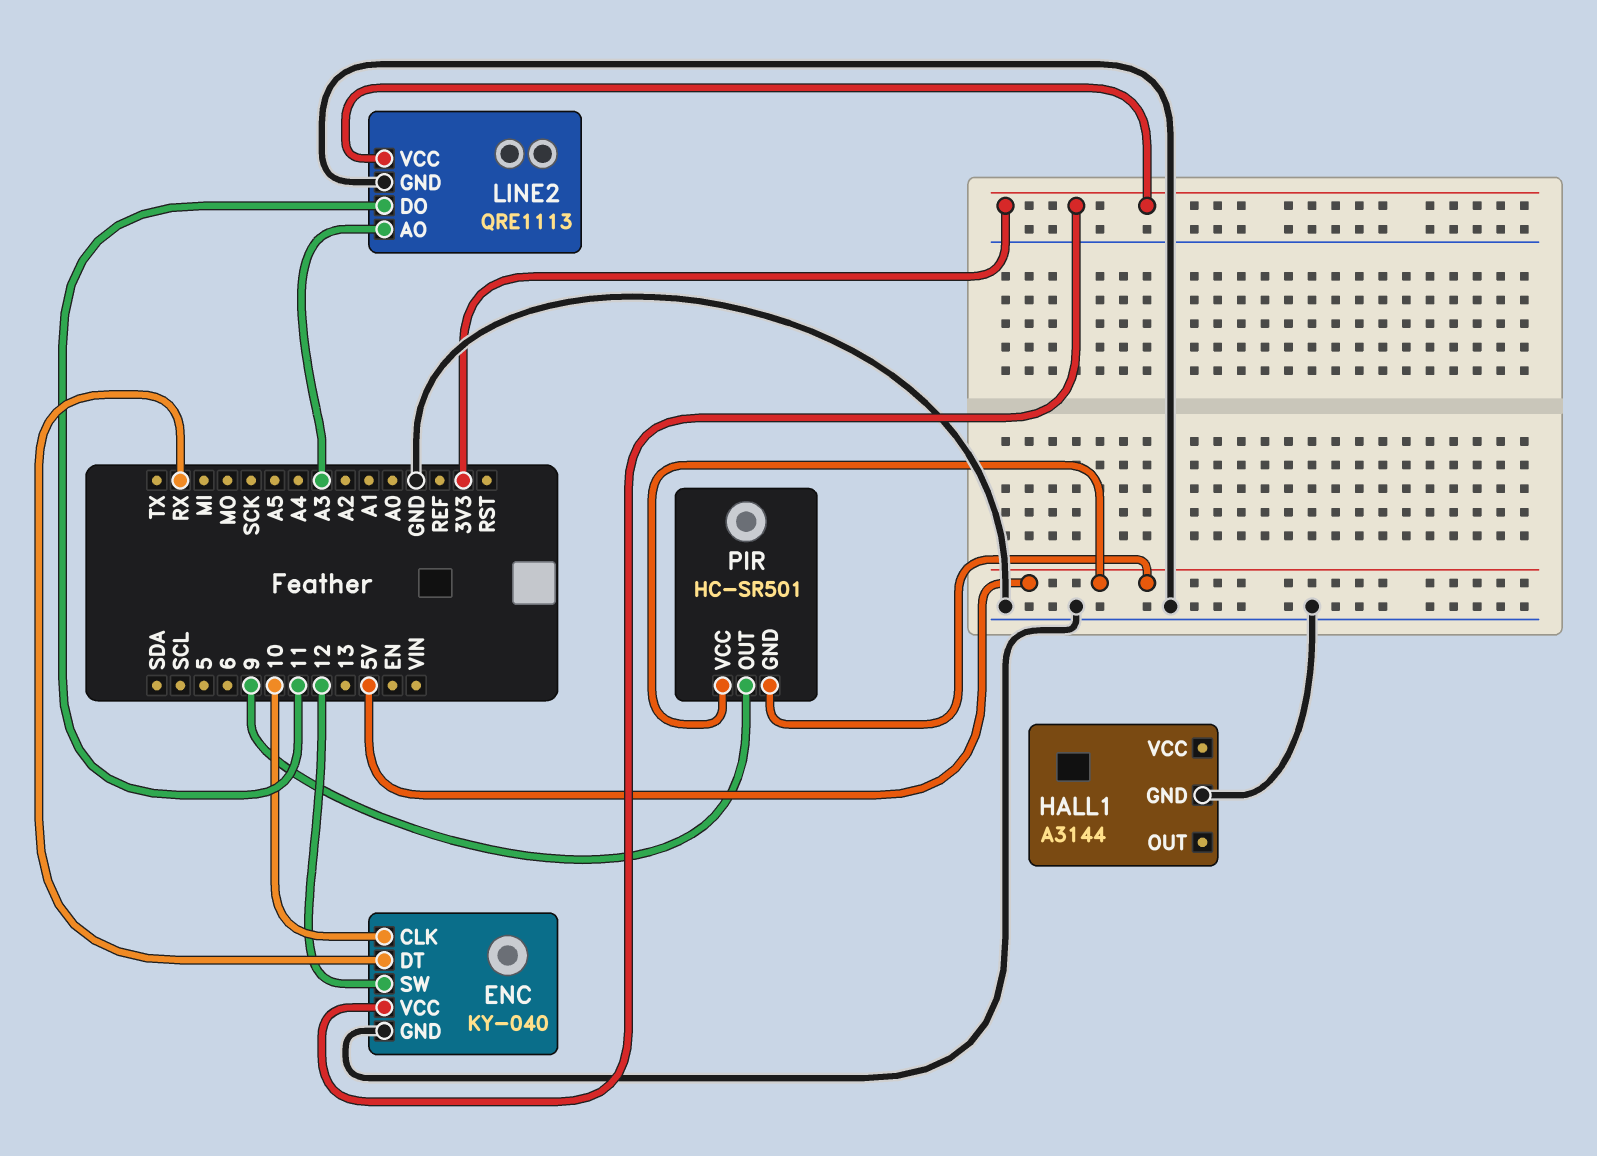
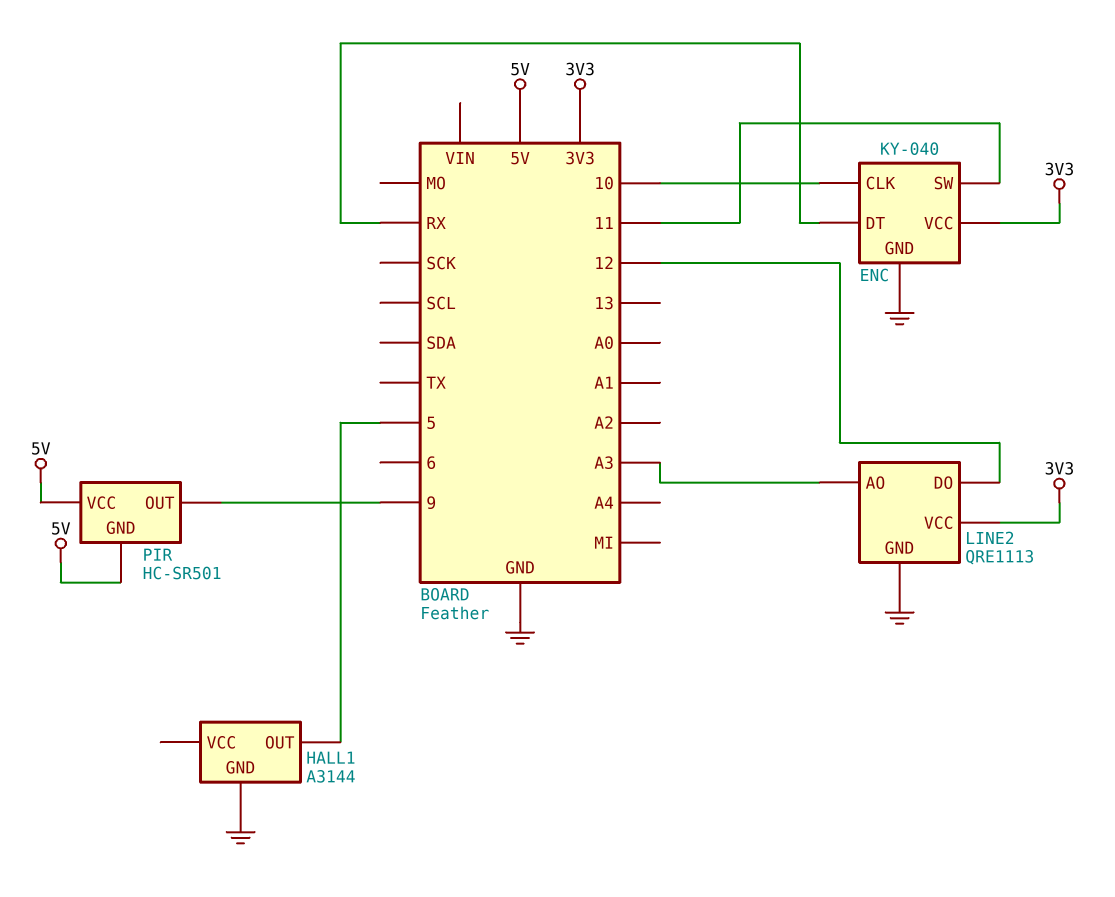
ENC pin SW: 12 -> 11
HALL1 pin OUT: none -> 5
LINE2 pin DO: 11 -> 12

